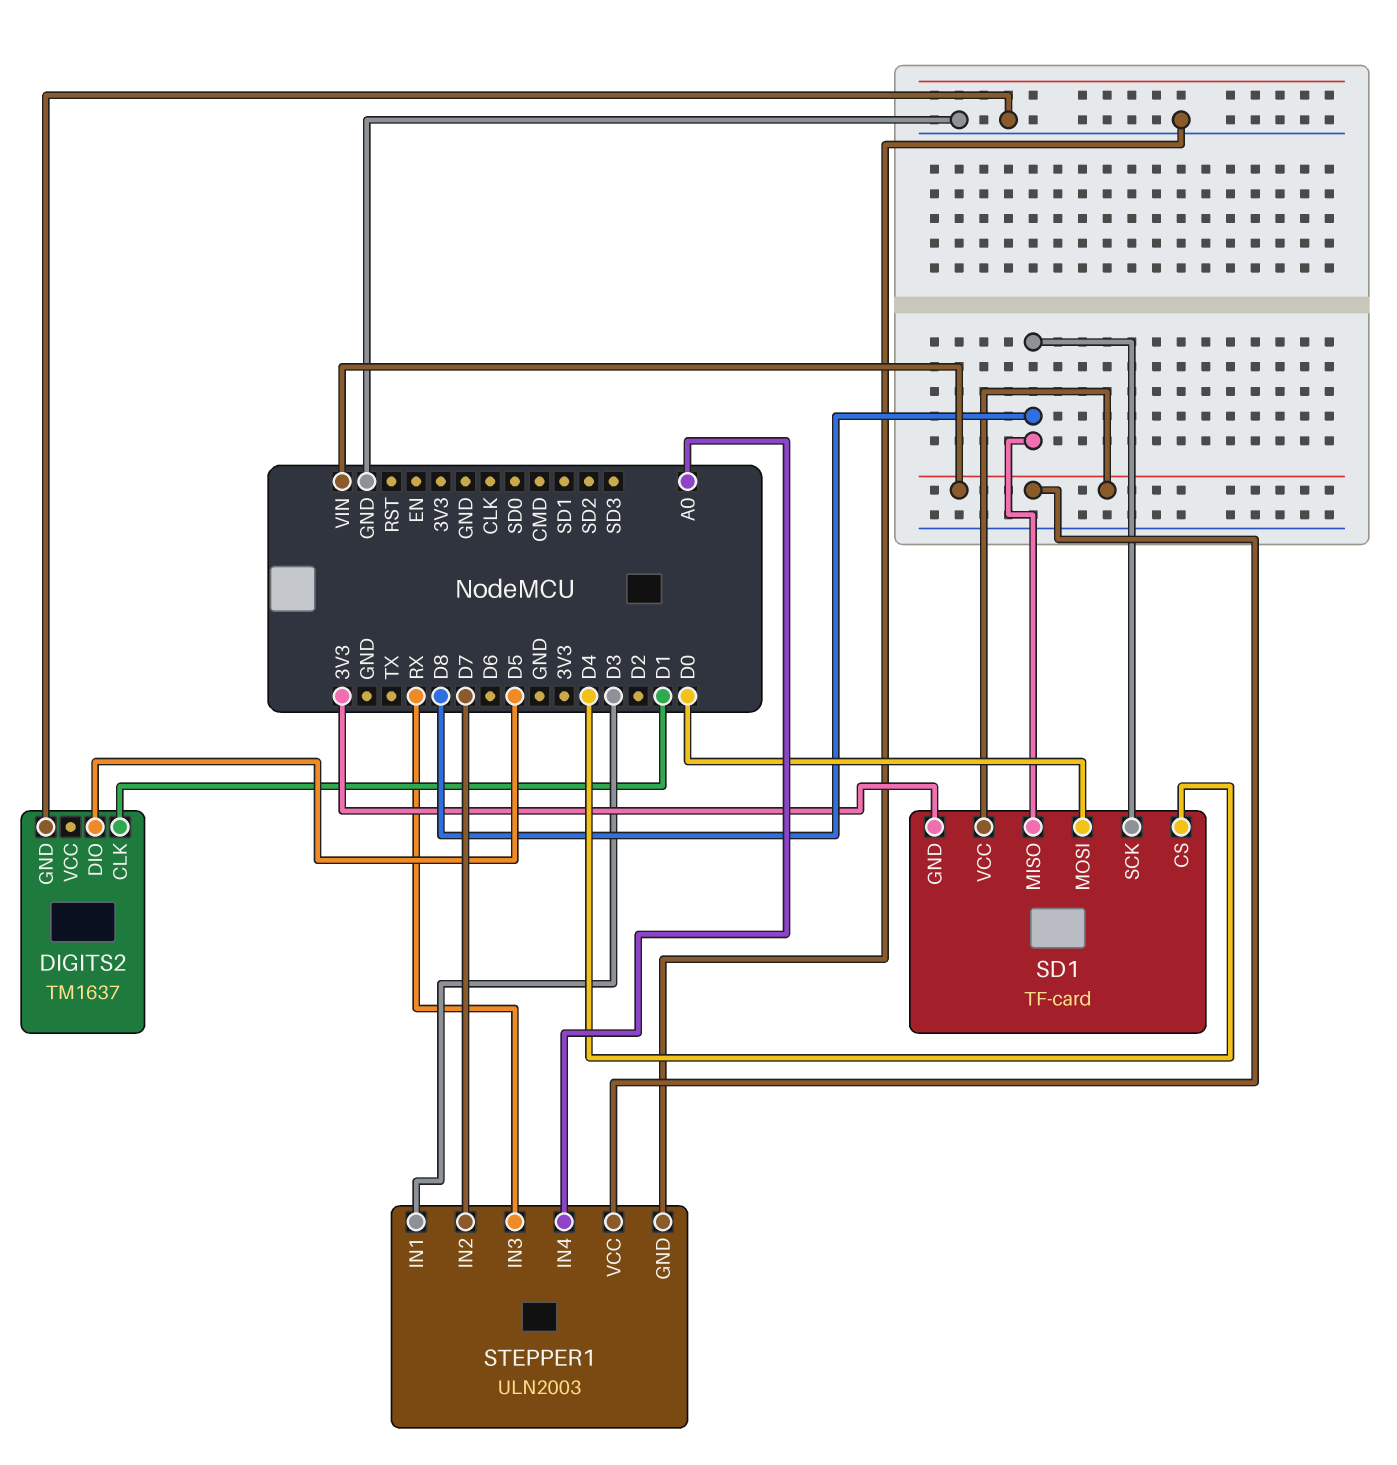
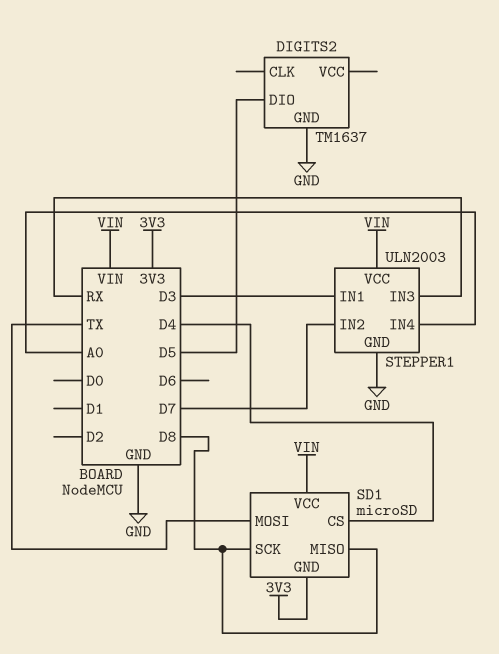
DIGITS2 pin CLK: D1 -> none
SD1: TF-card -> microSD
SD1 pin MOSI: D0 -> TX

